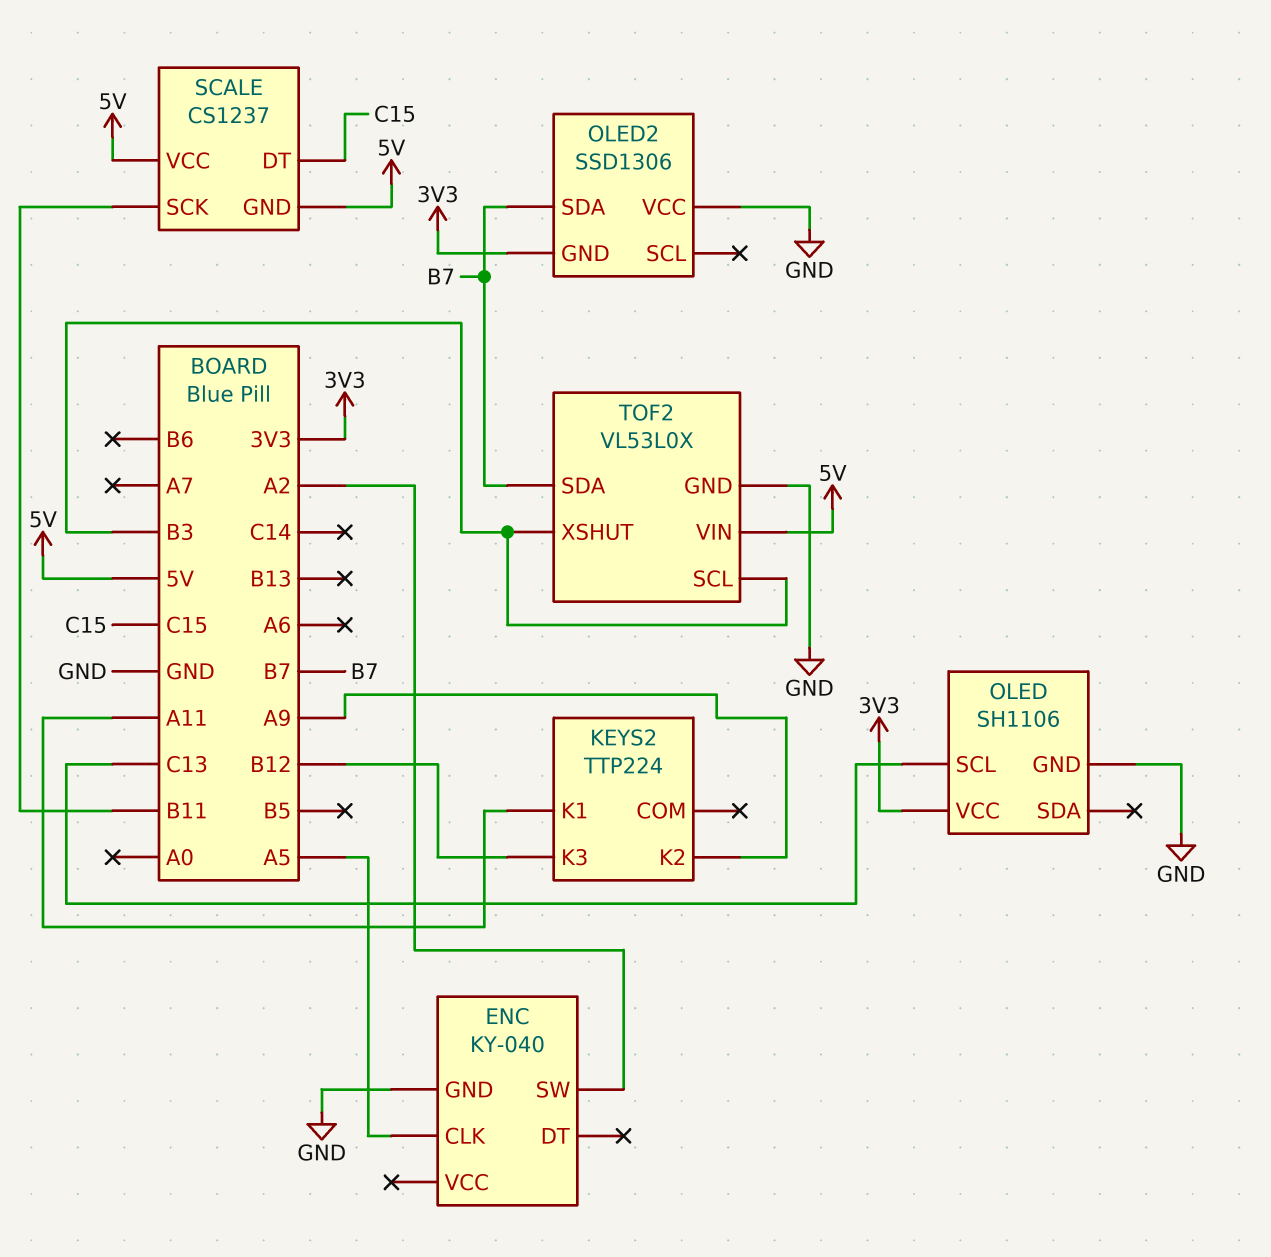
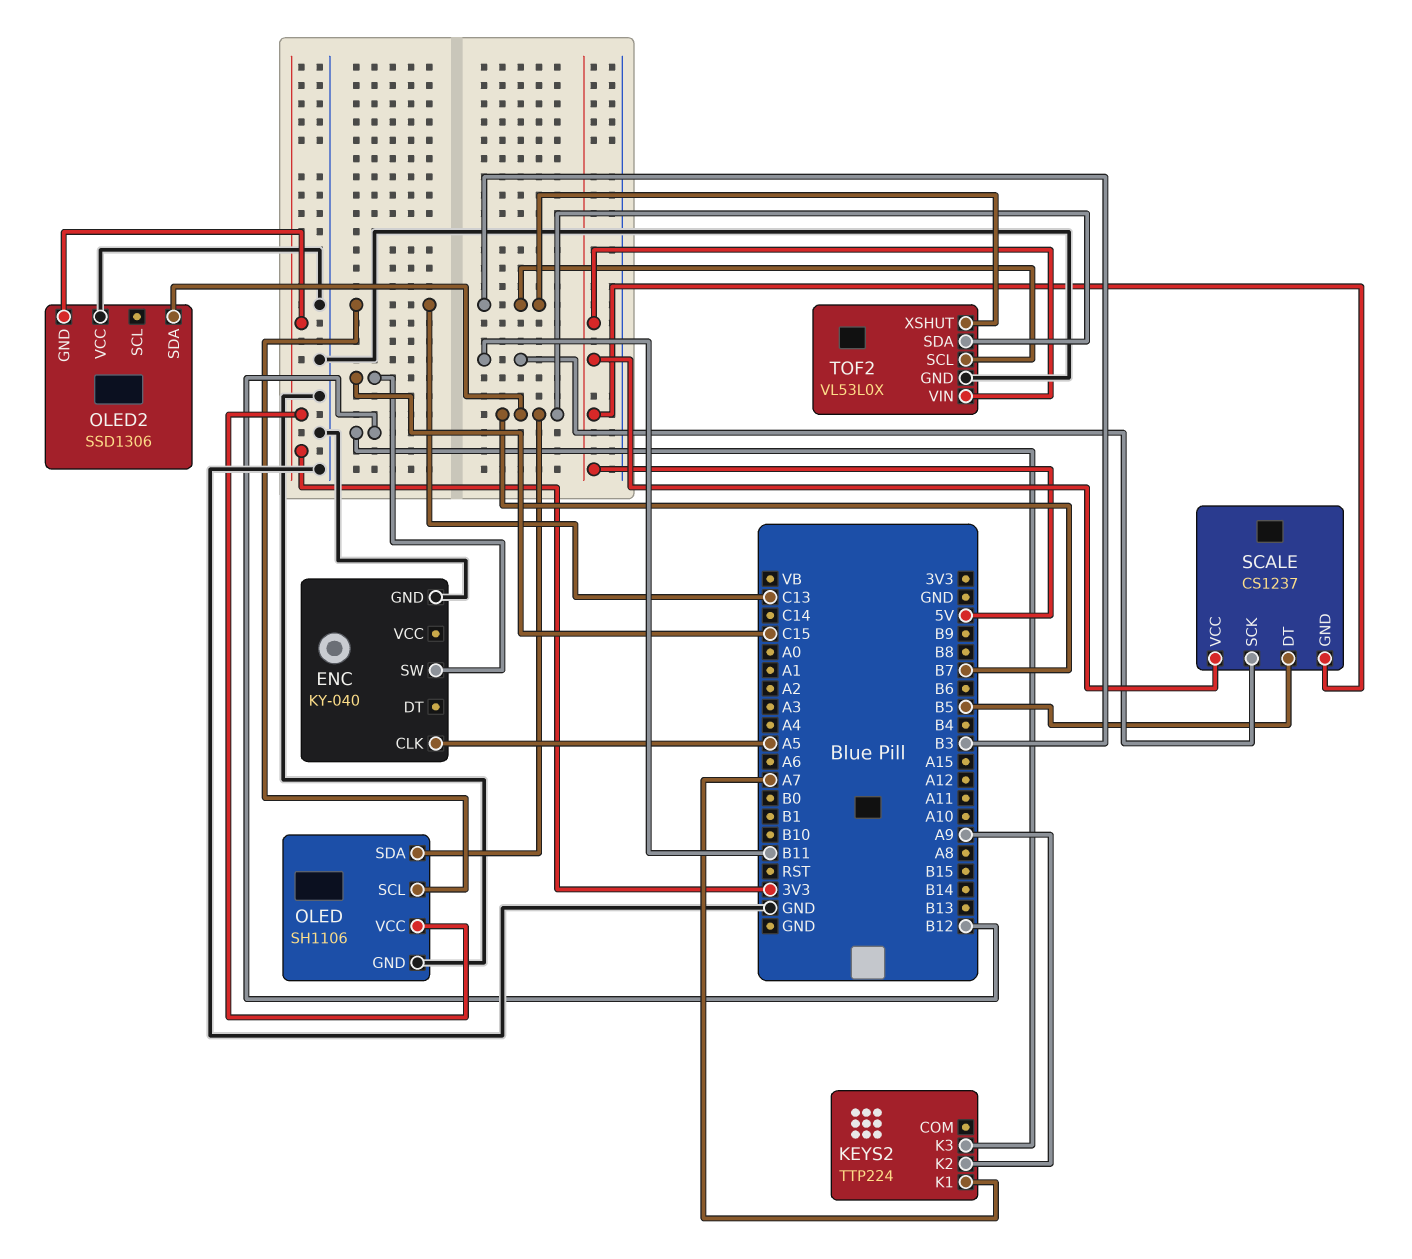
ENC pin SW: A2 -> C15
KEYS2 pin K1: A11 -> A7
OLED pin SDA: none -> B7
SCALE pin DT: C15 -> B5

